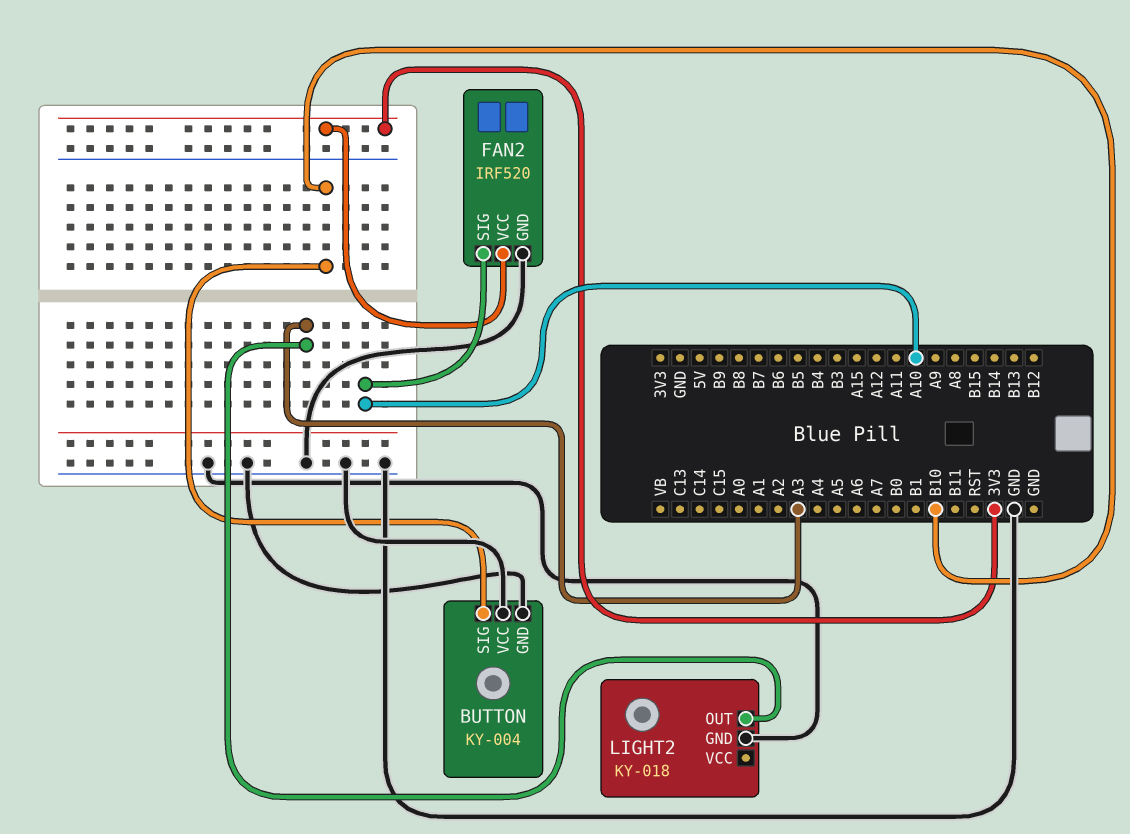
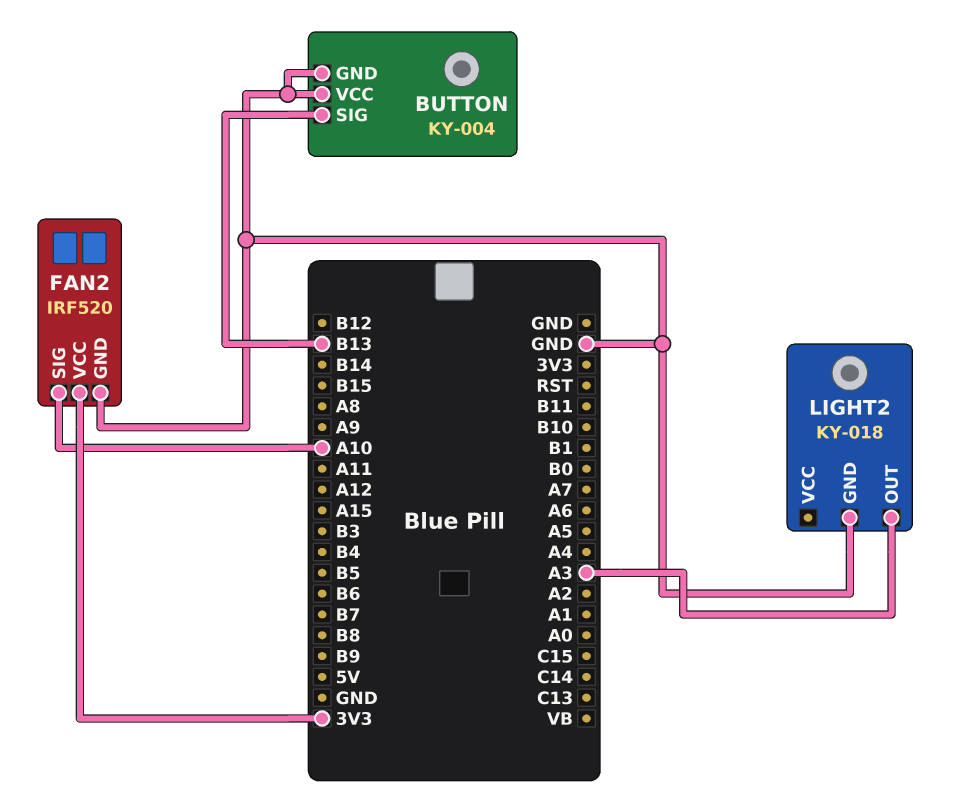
BUTTON pin SIG: B10 -> B13

